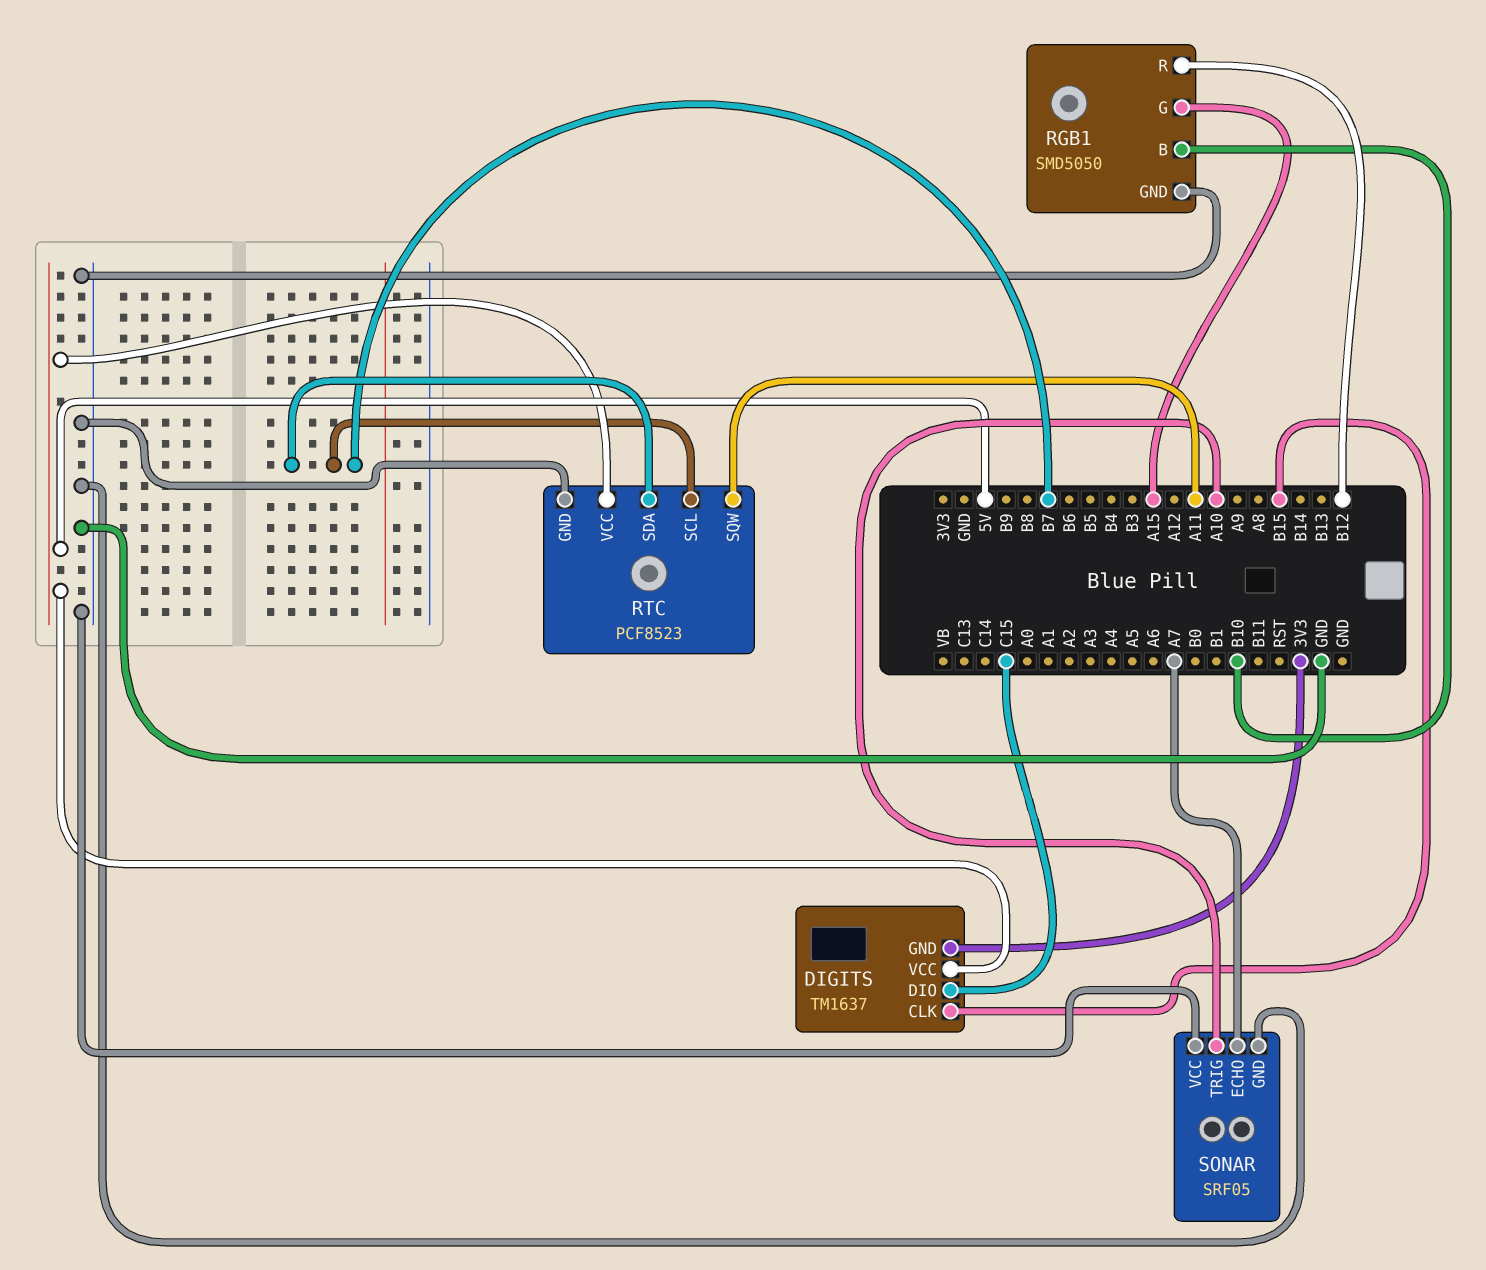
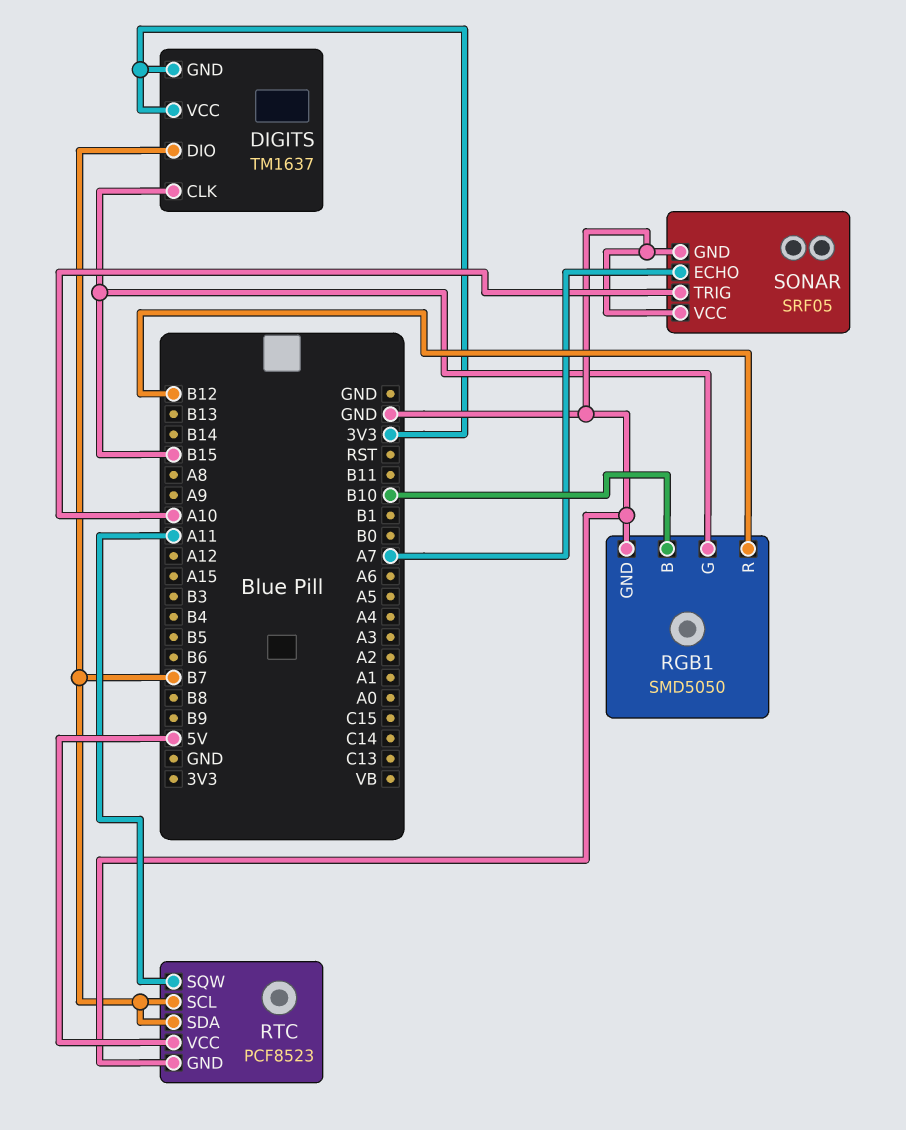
DIGITS pin DIO: C15 -> B7
DIGITS pin VCC: 5V -> 3V3
RGB1 pin G: A15 -> B15

